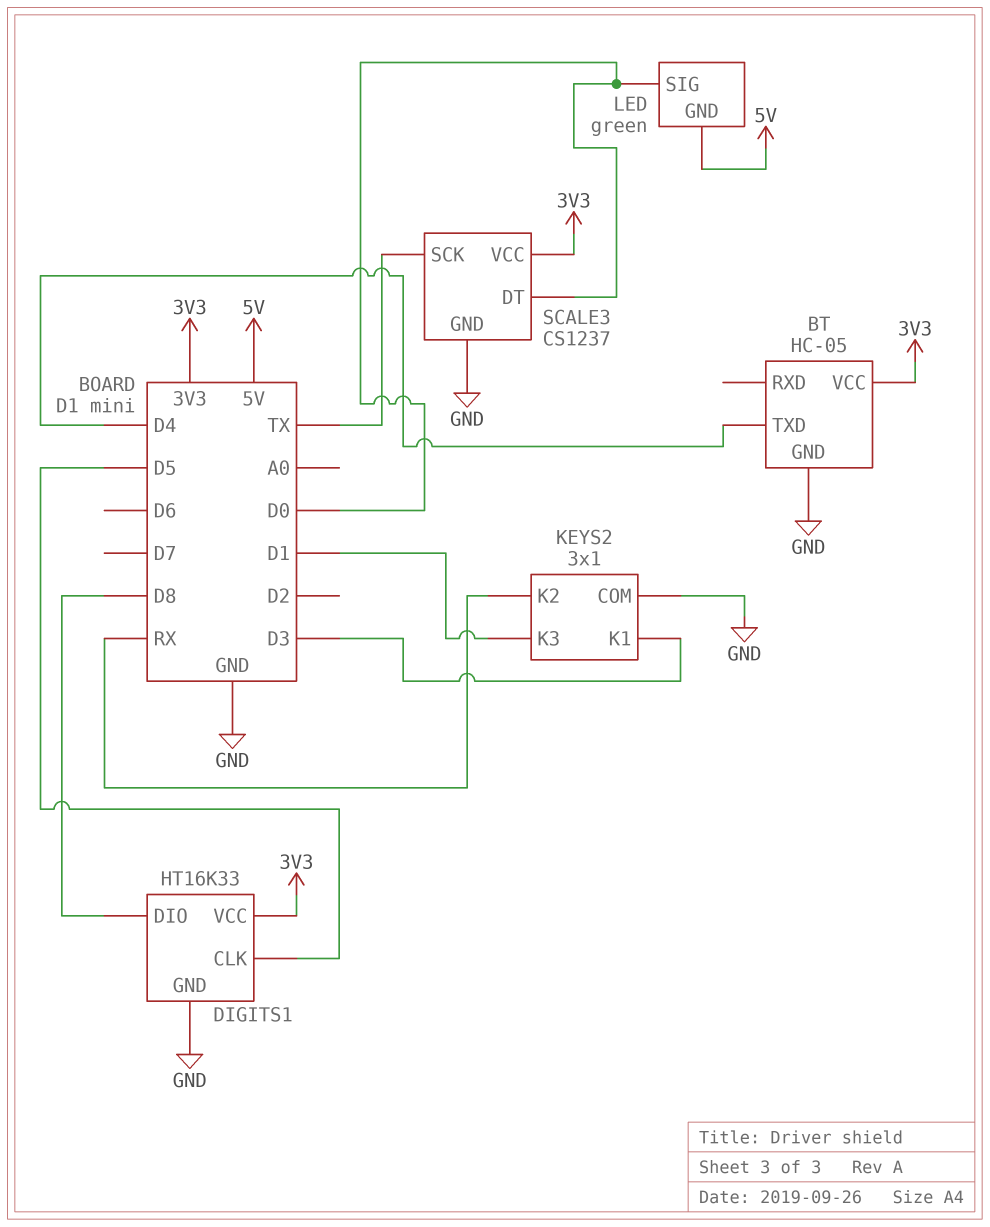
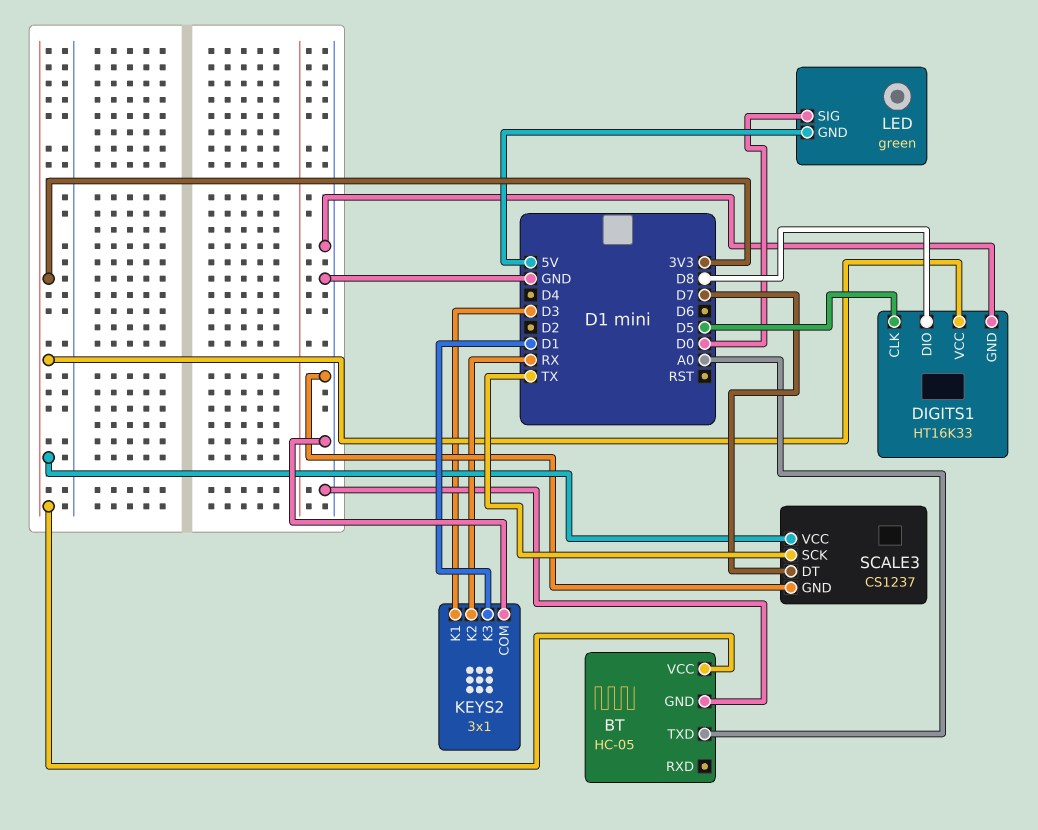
BT pin TXD: D4 -> A0
SCALE3 pin DT: D0 -> D7

